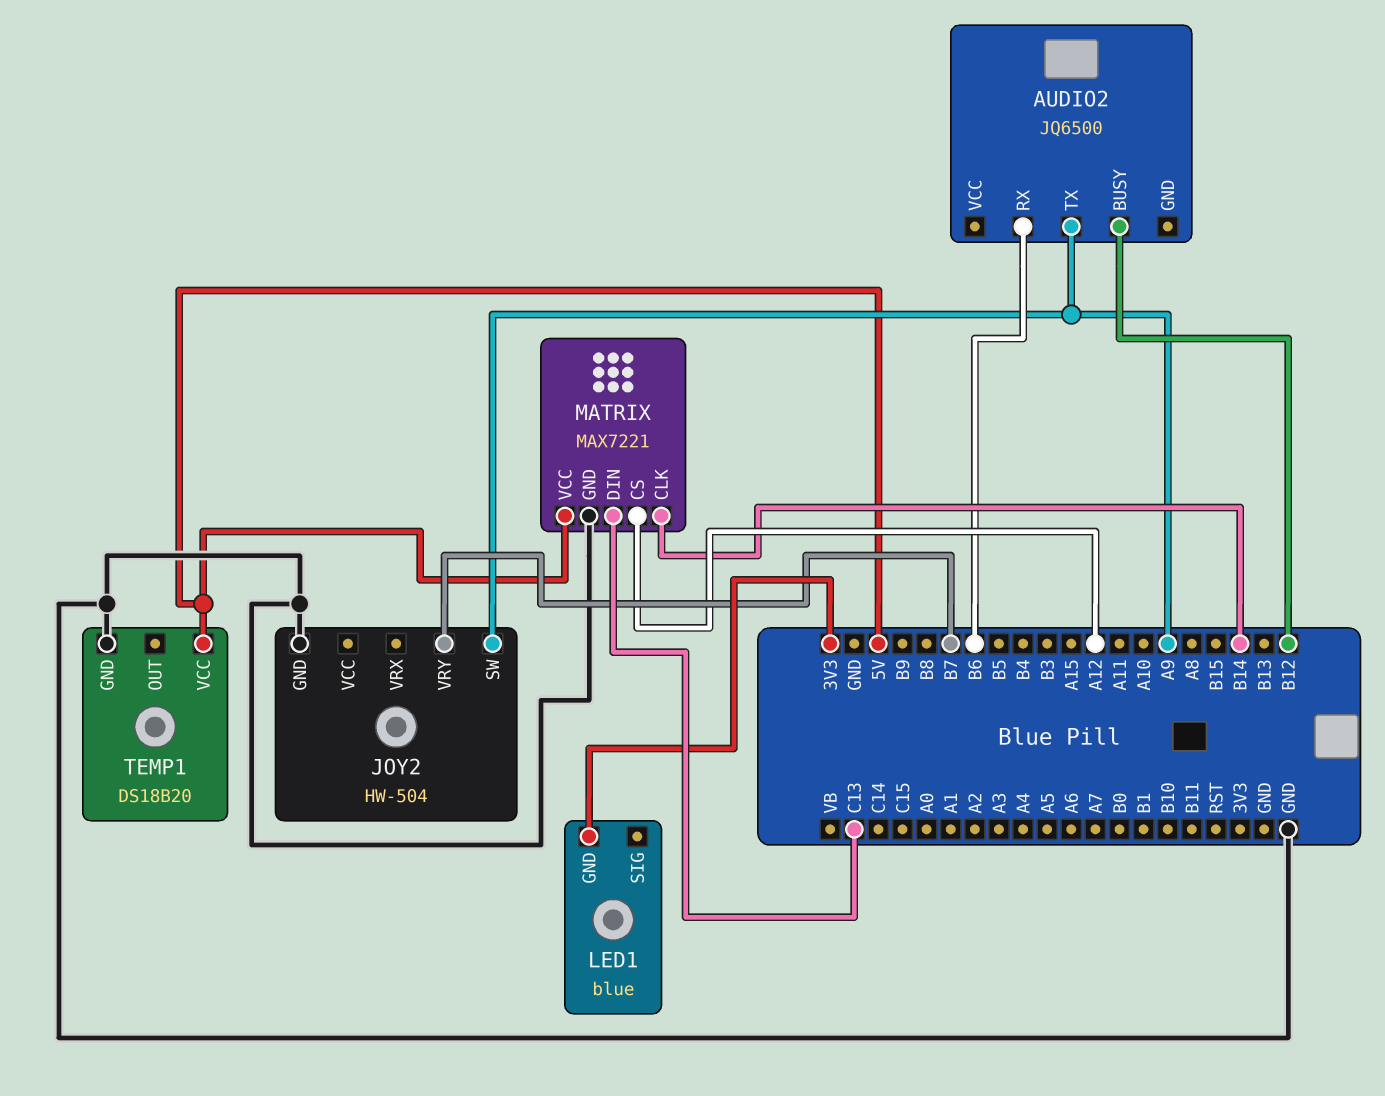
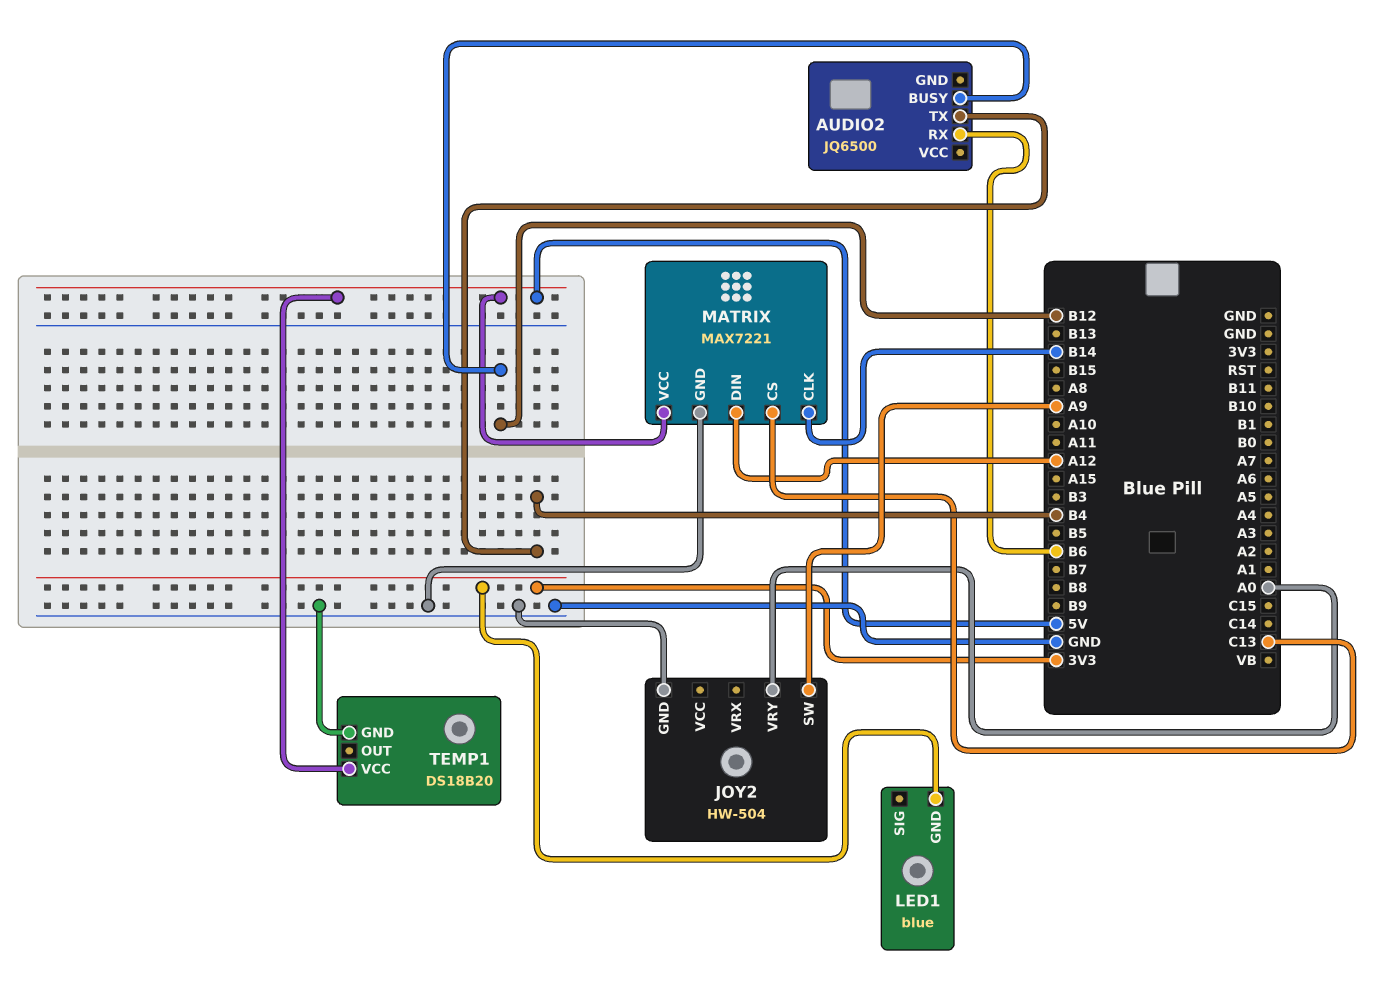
AUDIO2 pin TX: A9 -> B4
JOY2 pin VRY: B7 -> A0
MATRIX pin CS: A12 -> C13
MATRIX pin DIN: C13 -> A12

